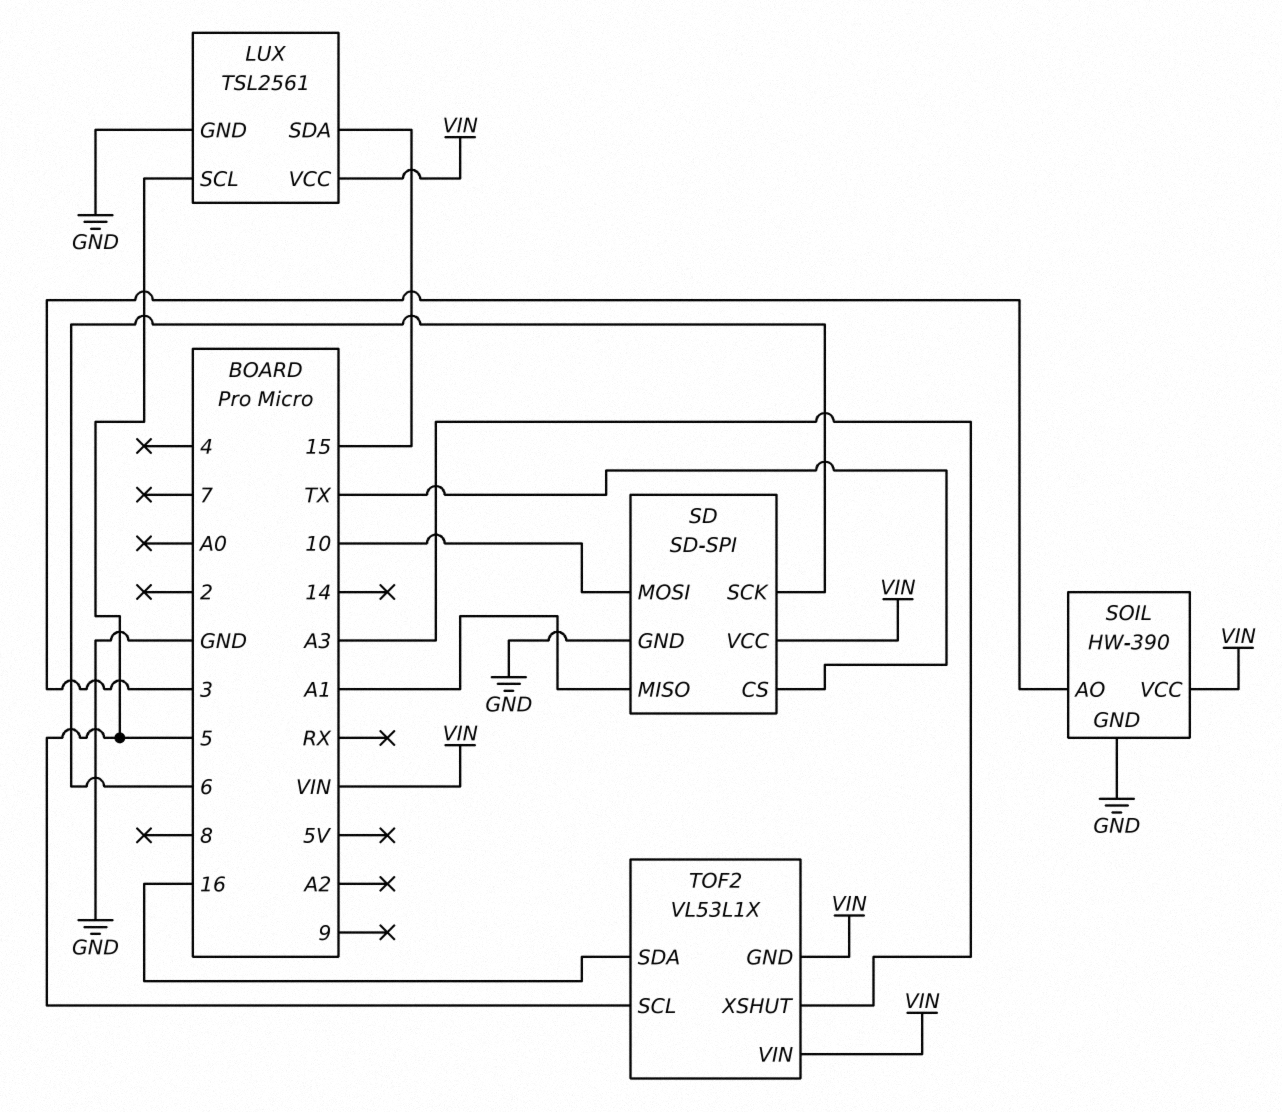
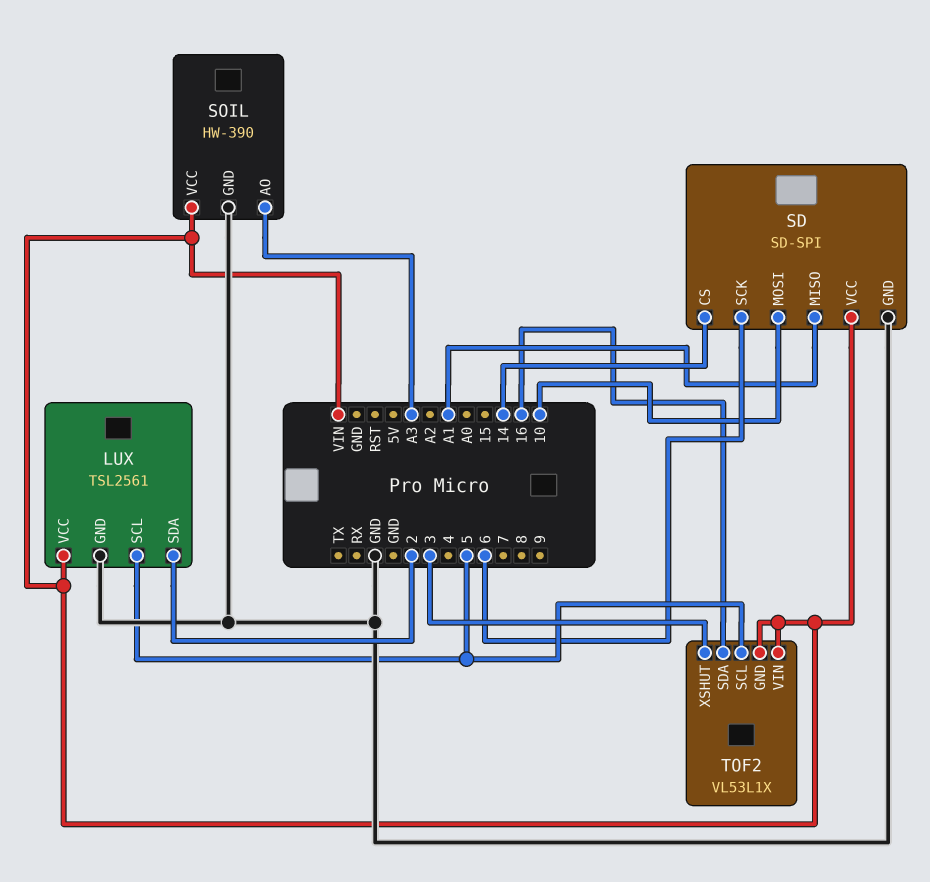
LUX pin SDA: 15 -> 2
SD pin CS: TX -> 14
SOIL pin AO: 3 -> A3
TOF2 pin XSHUT: A3 -> 3

